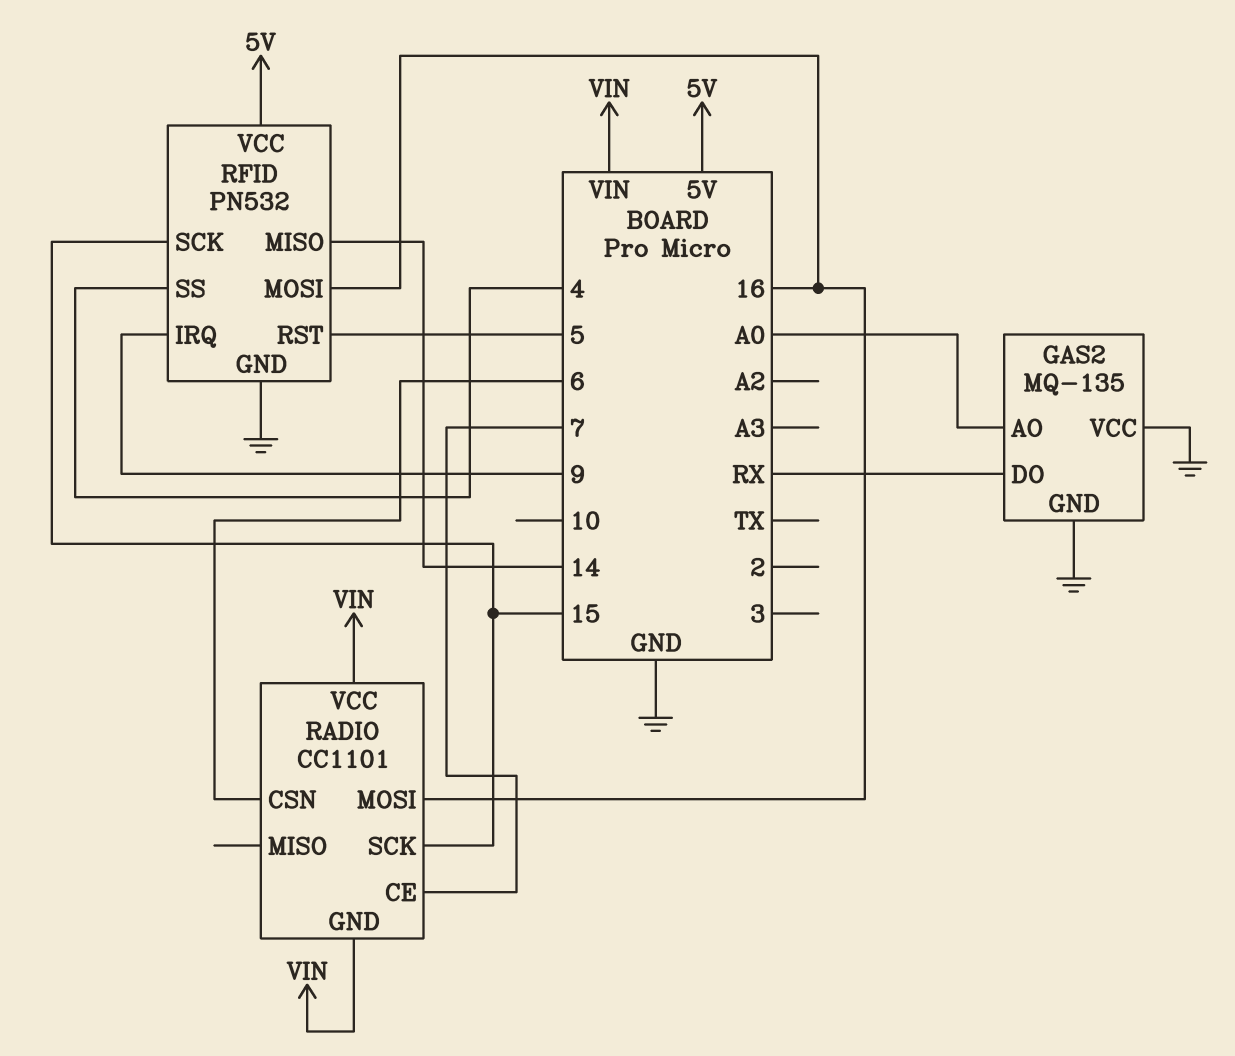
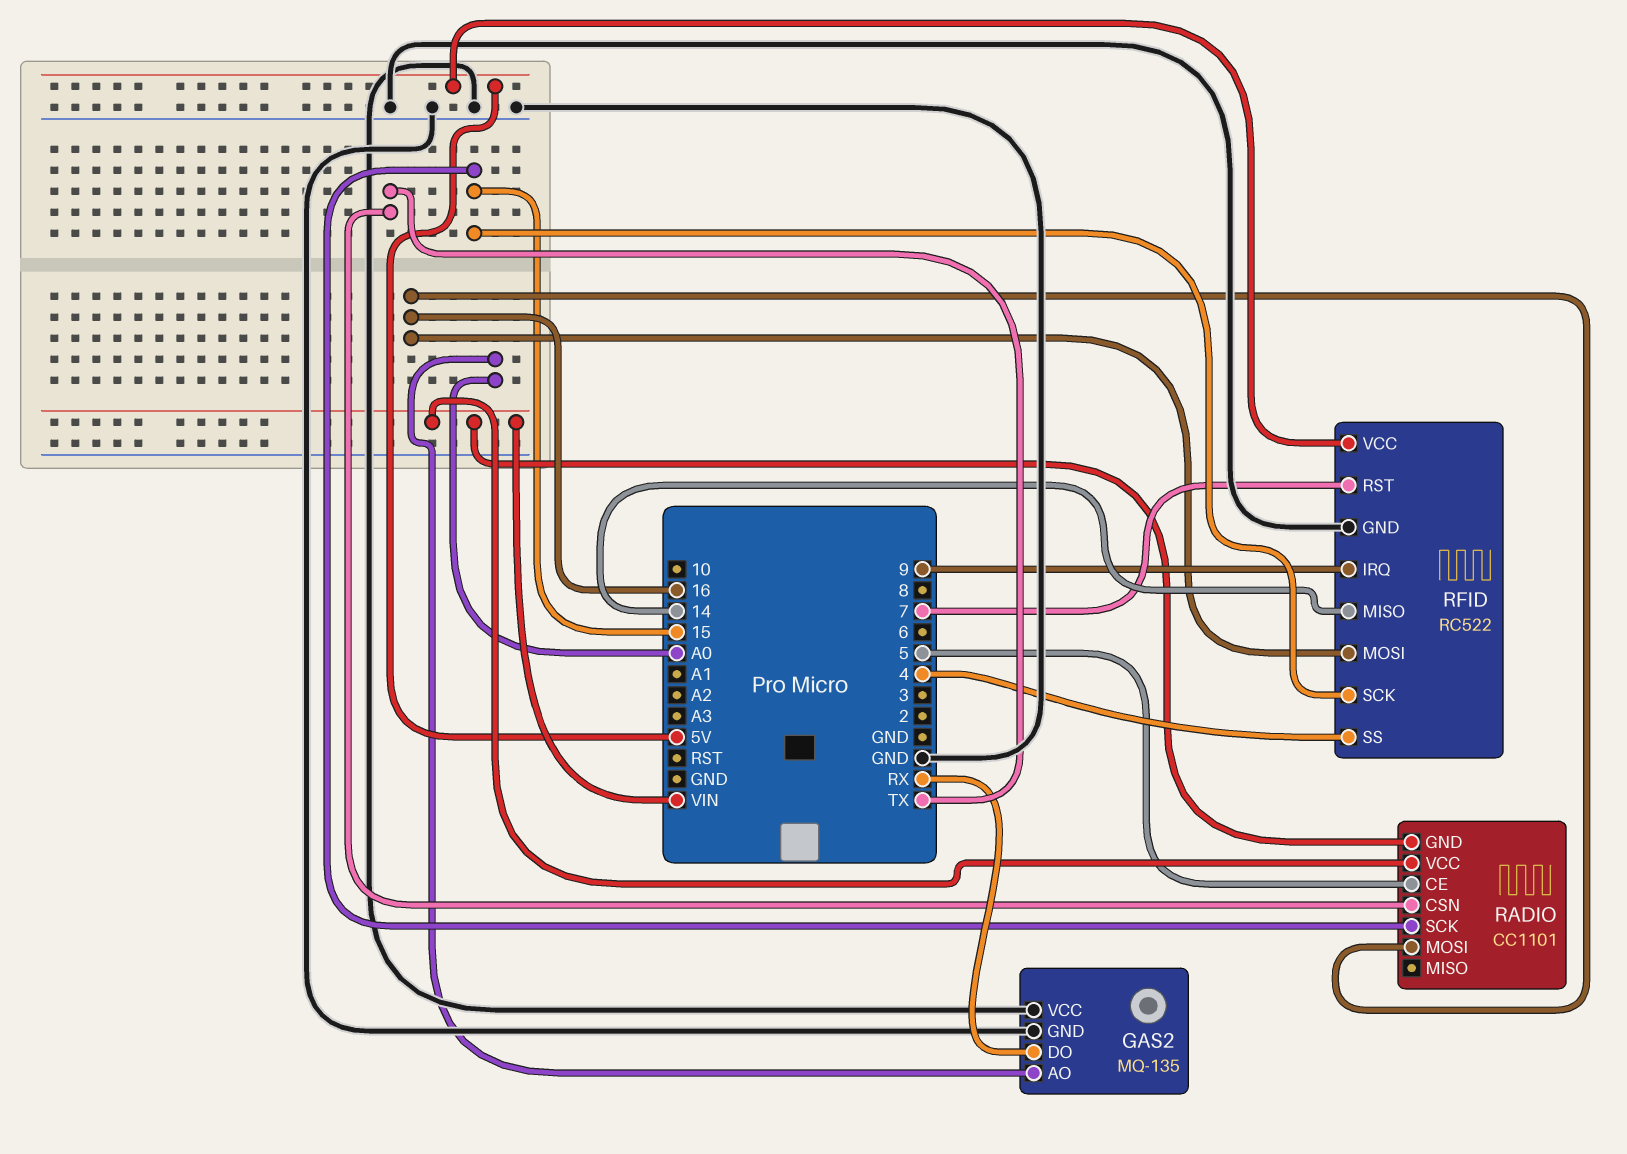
RADIO pin CE: 7 -> 5
RADIO pin CSN: 6 -> TX
RFID: PN532 -> RC522
RFID pin RST: 5 -> 7

